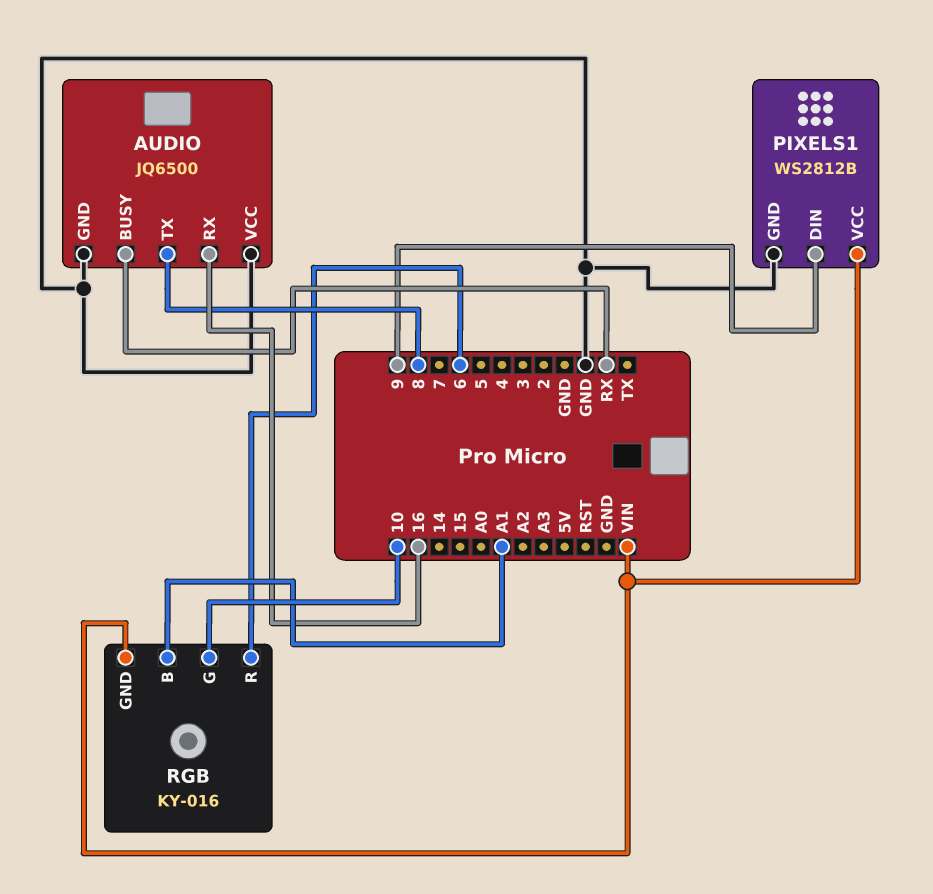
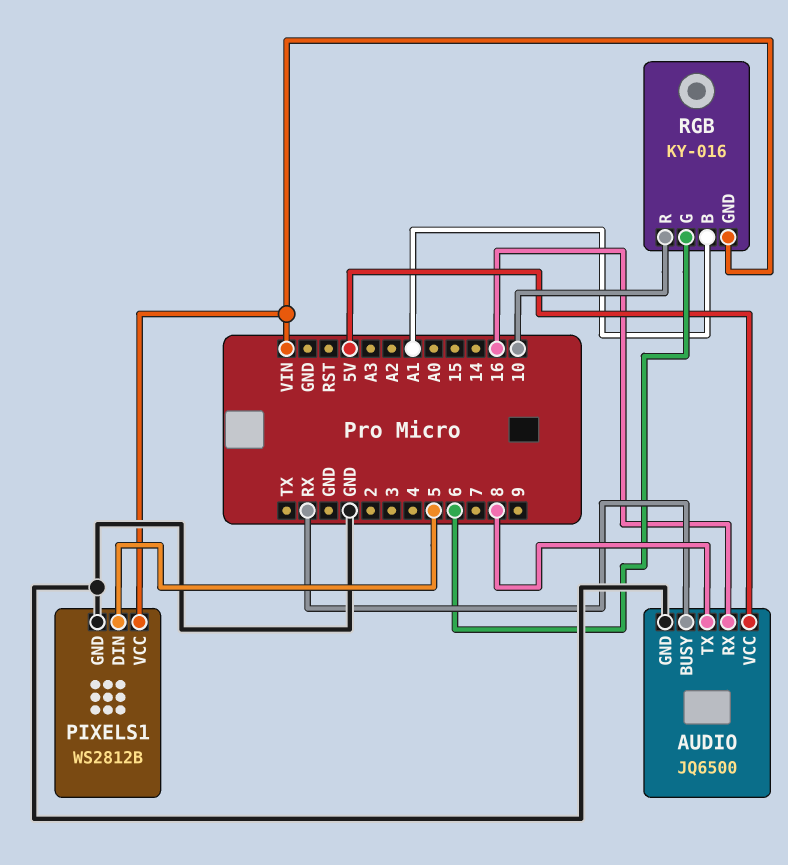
AUDIO pin VCC: GND -> 5V
PIXELS1 pin DIN: 9 -> 5
RGB pin G: 10 -> 6
RGB pin R: 6 -> 10

